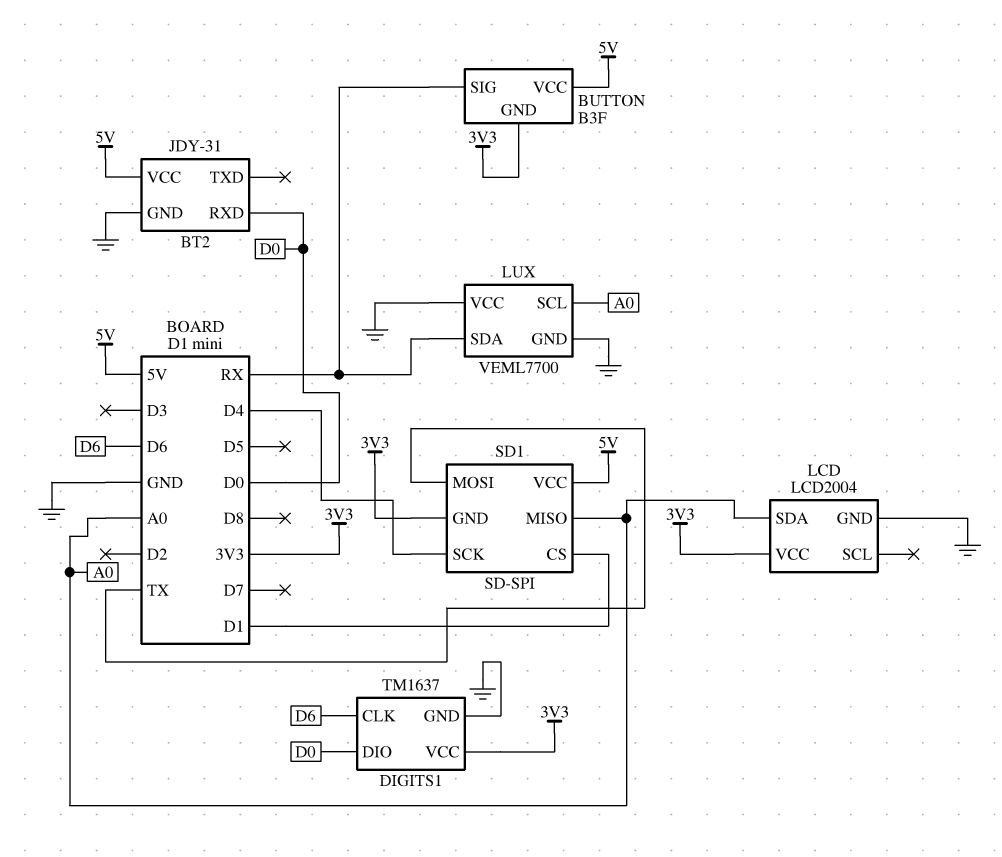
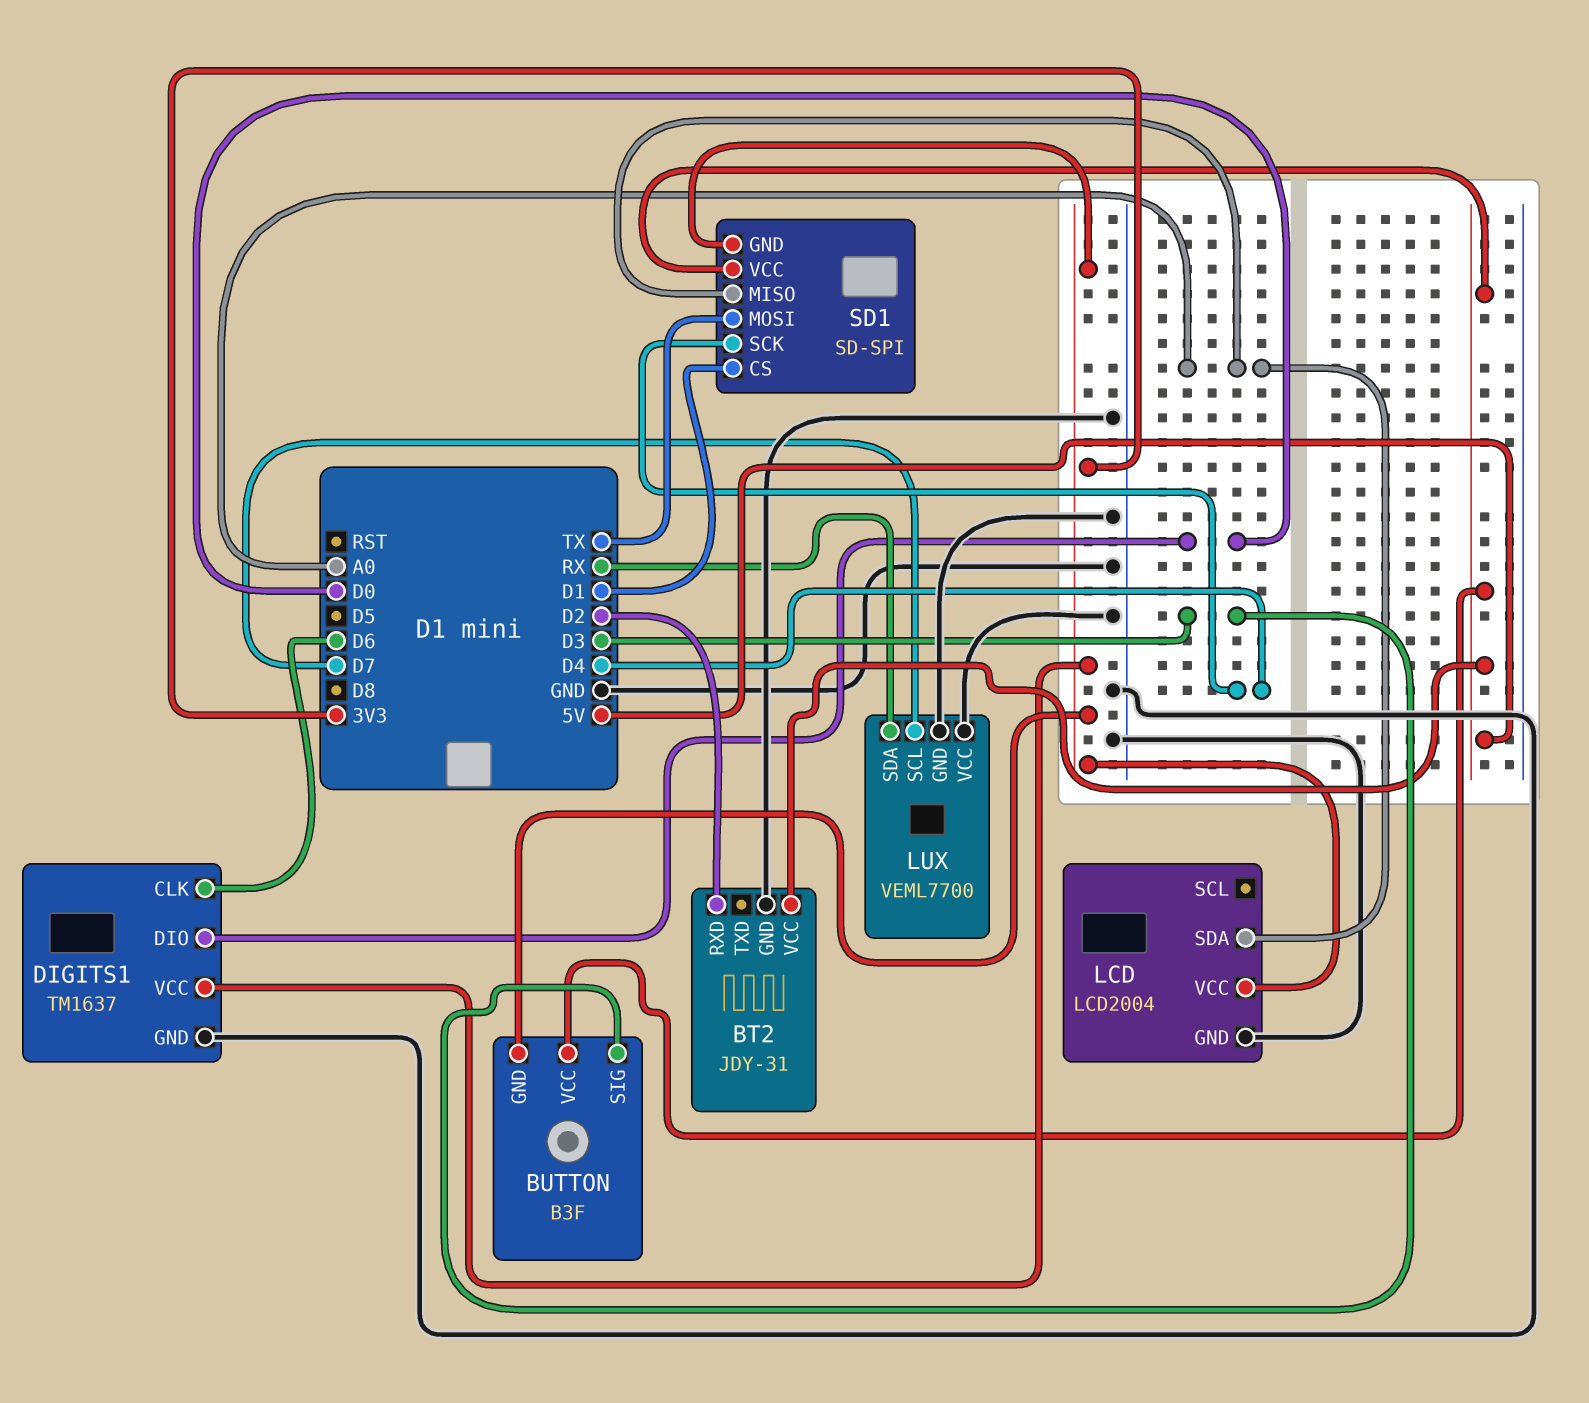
BT2 pin RXD: D0 -> D2
BUTTON pin SIG: RX -> D3
LUX pin SCL: A0 -> D7

